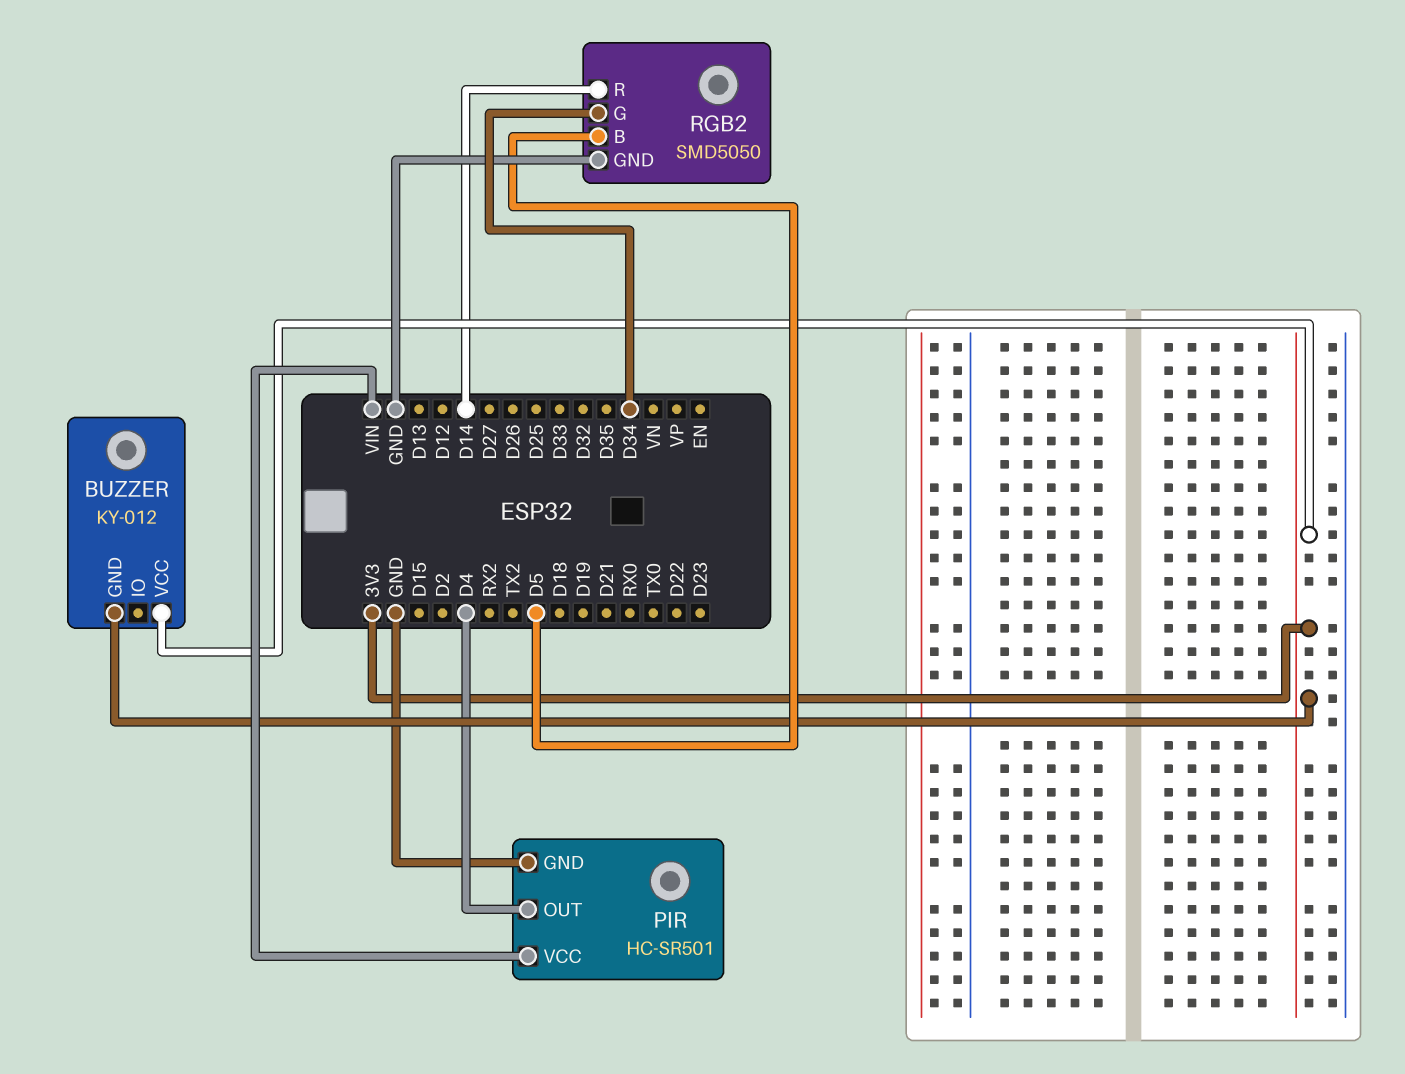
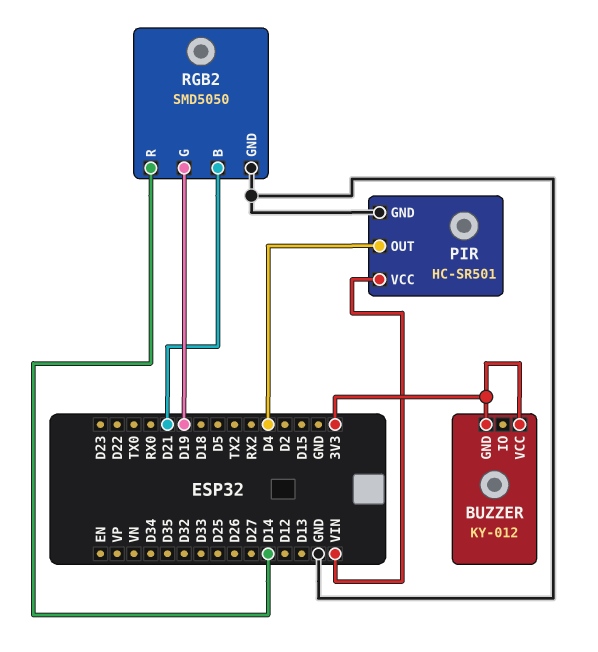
RGB2 pin B: D5 -> D21
RGB2 pin G: D34 -> D19

